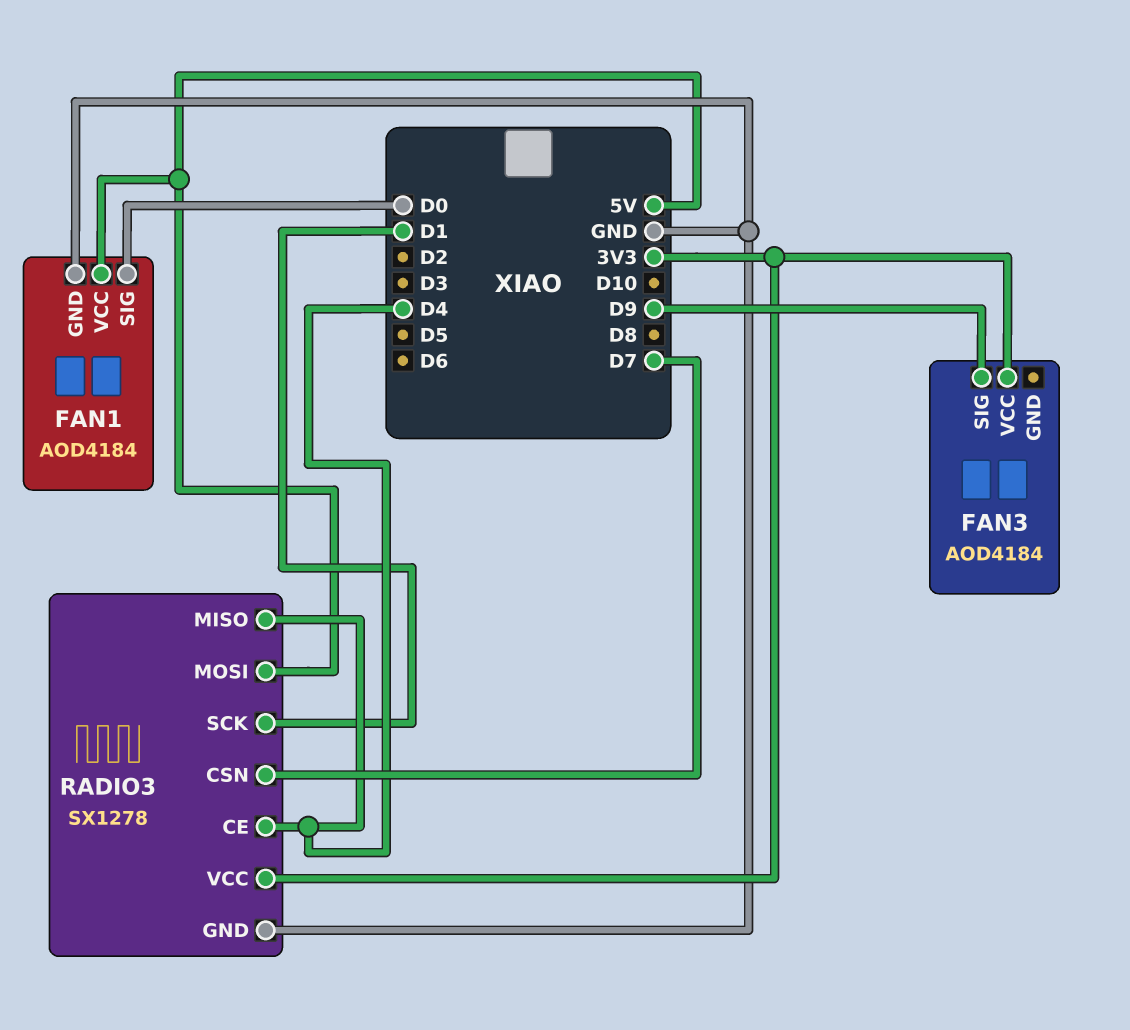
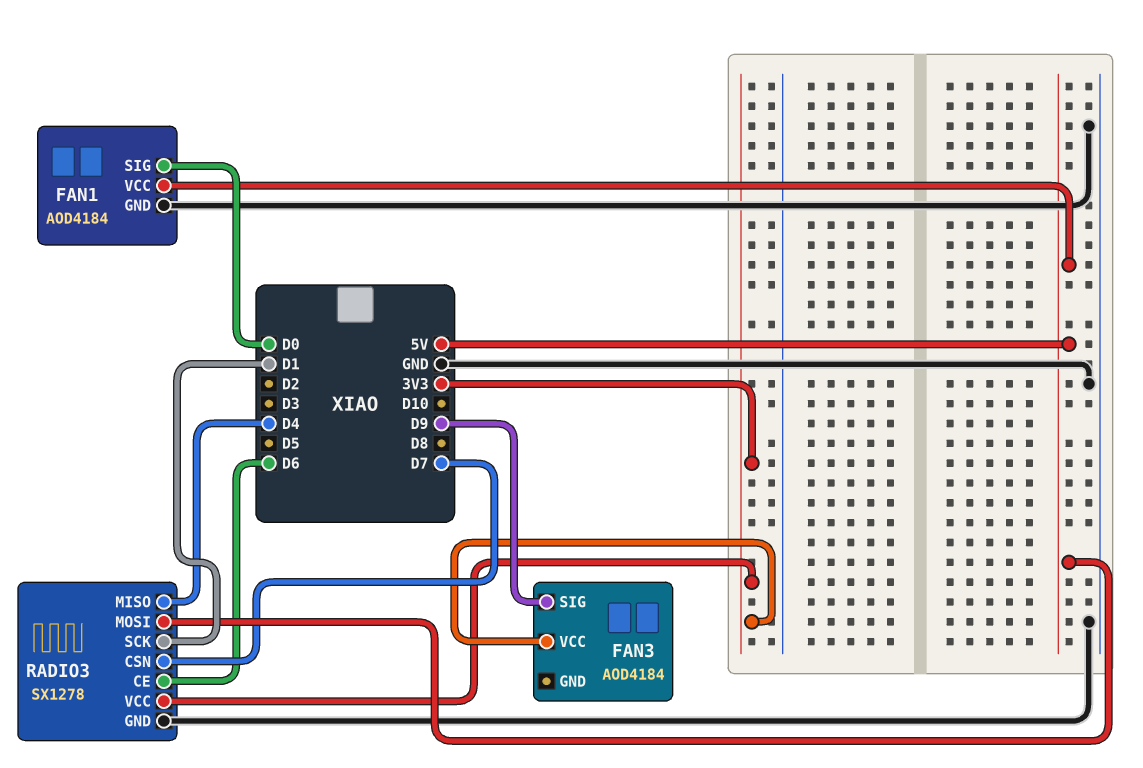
RADIO3 pin CE: D4 -> D6

